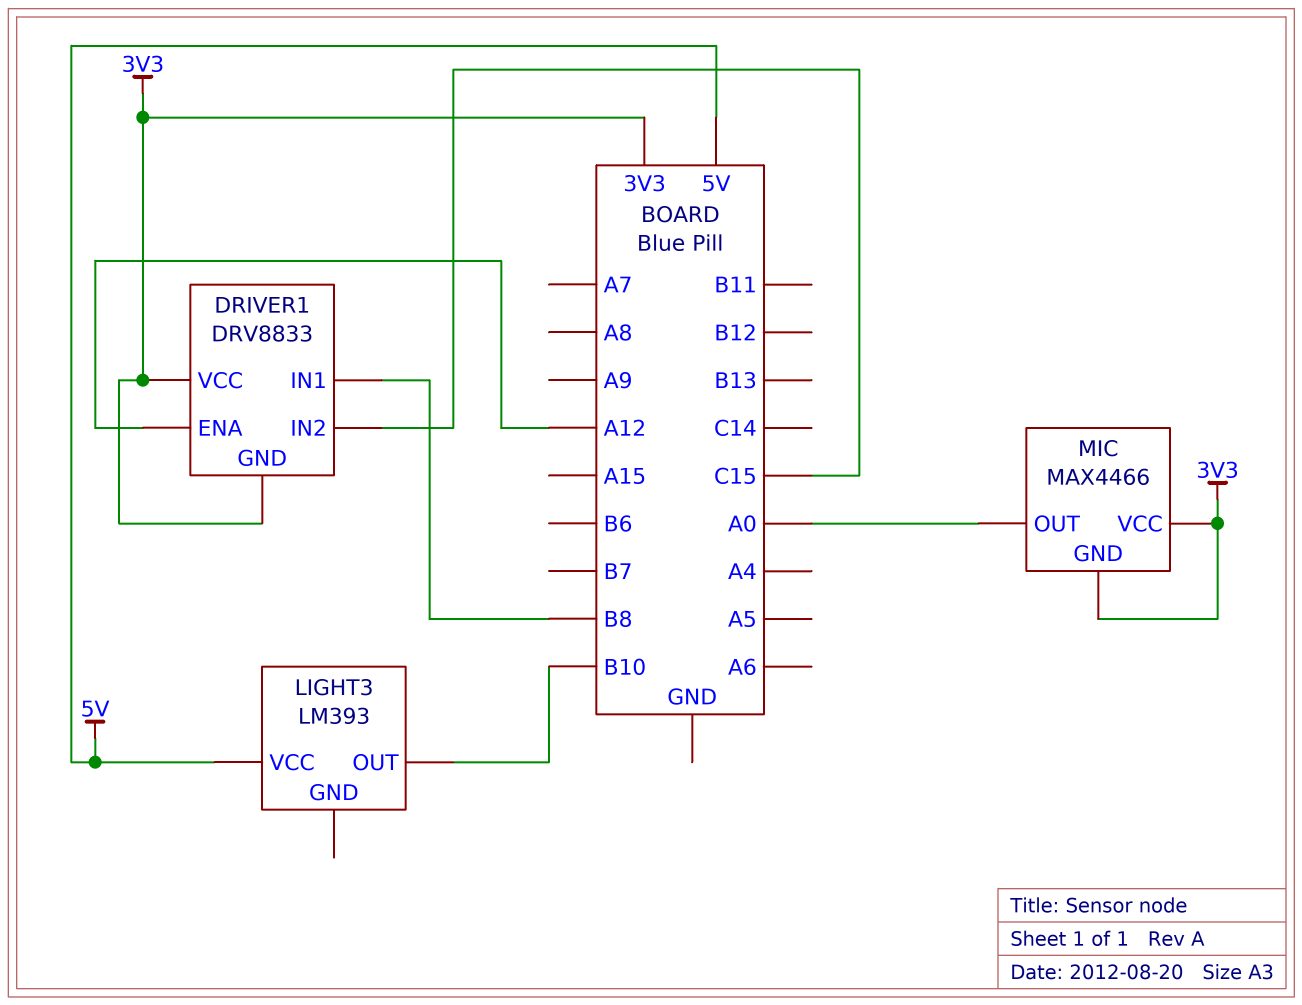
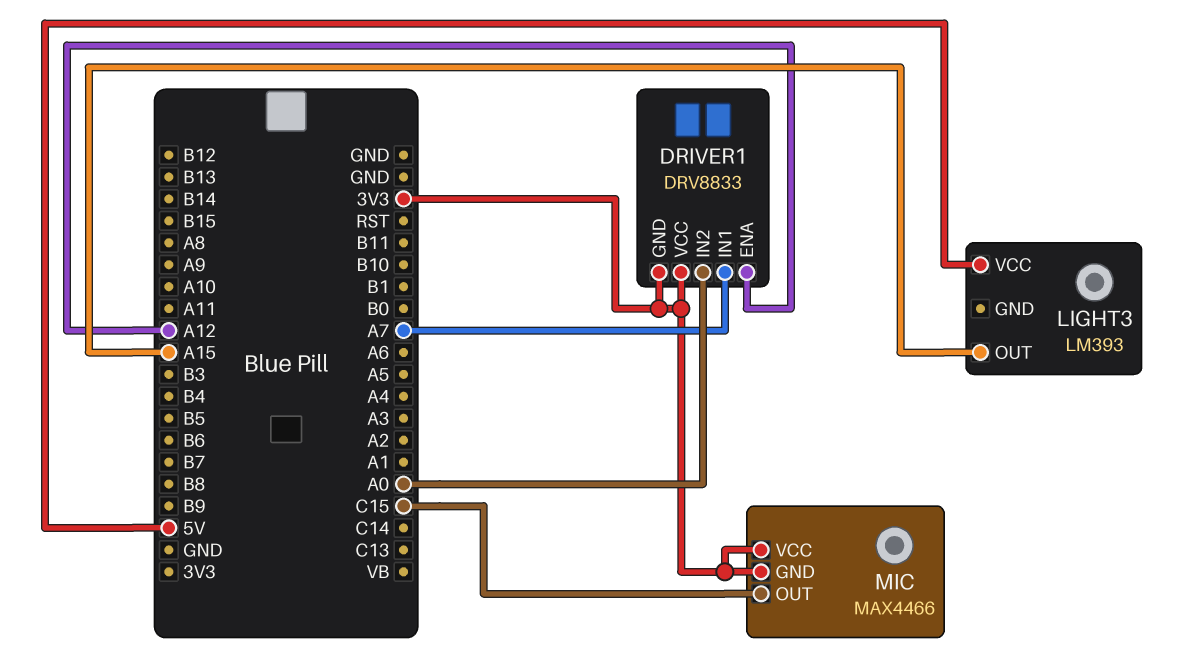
DRIVER1 pin IN1: B8 -> A7
DRIVER1 pin IN2: C15 -> A0
LIGHT3 pin OUT: B10 -> A15
MIC pin OUT: A0 -> C15

